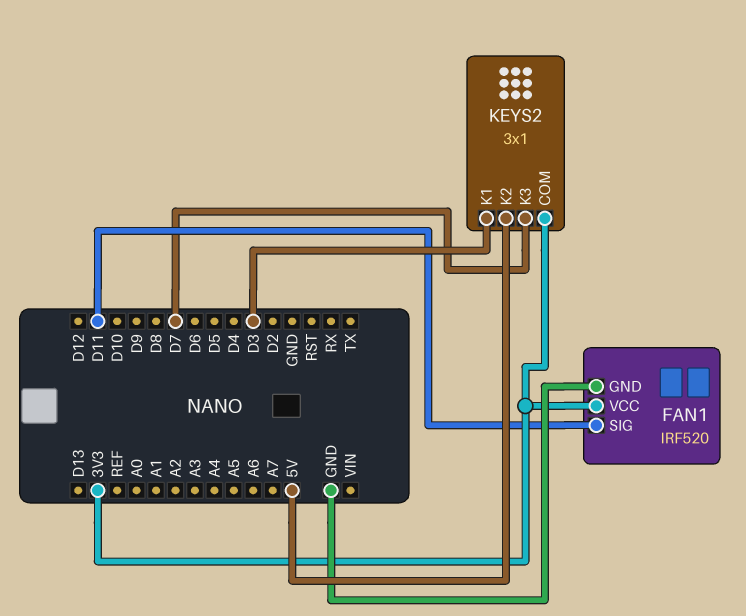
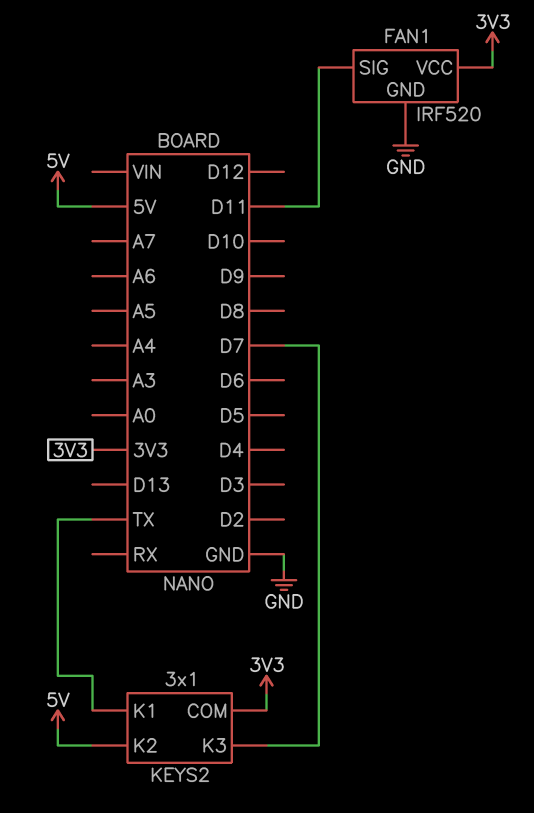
KEYS2 pin K1: D3 -> TX

